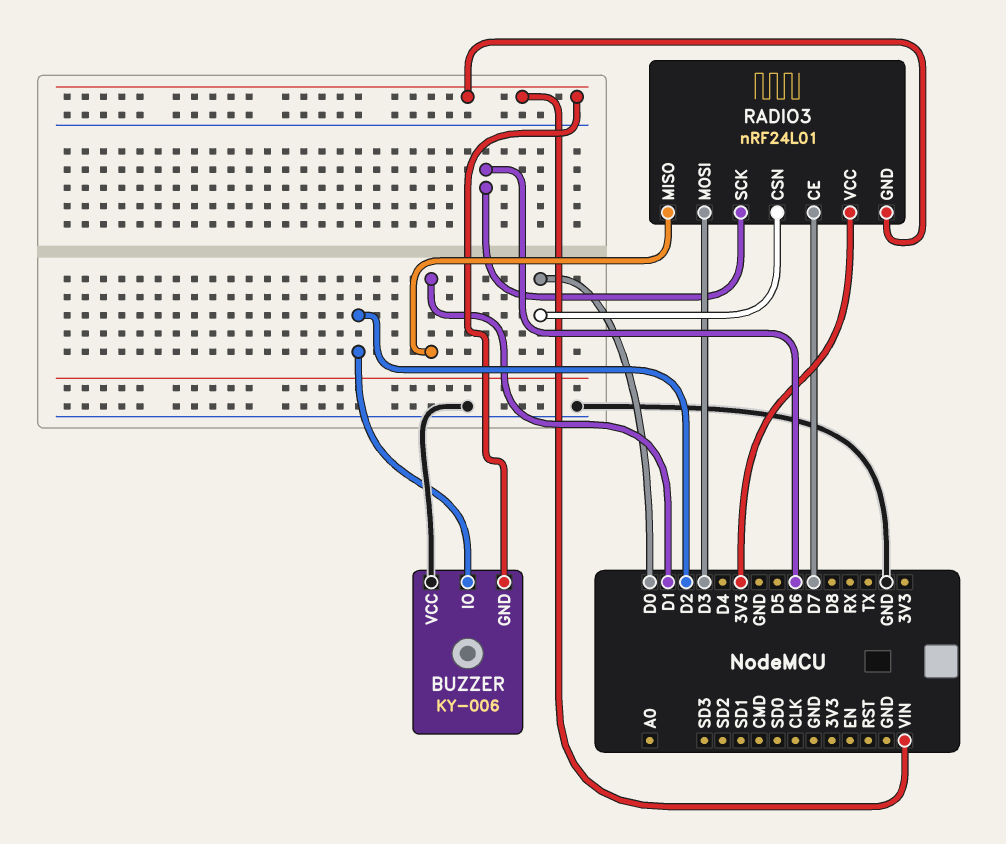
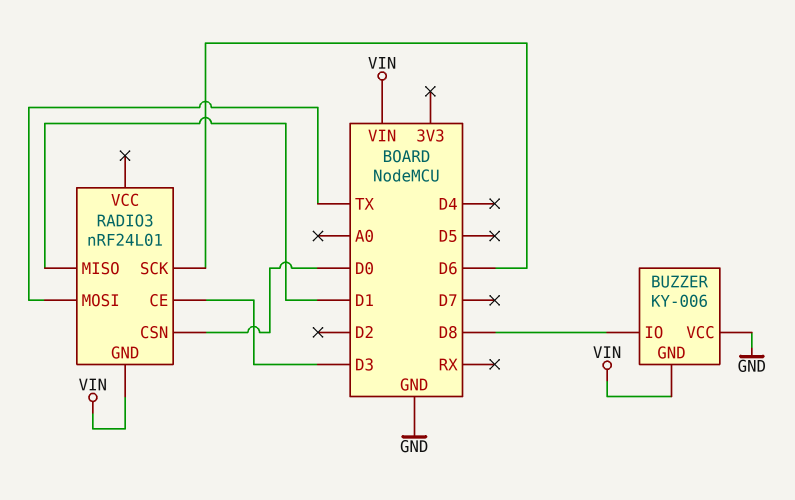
BUZZER pin IO: D2 -> D8
RADIO3 pin CE: D7 -> D3
RADIO3 pin MOSI: D3 -> TX
RADIO3 pin VCC: 3V3 -> none

